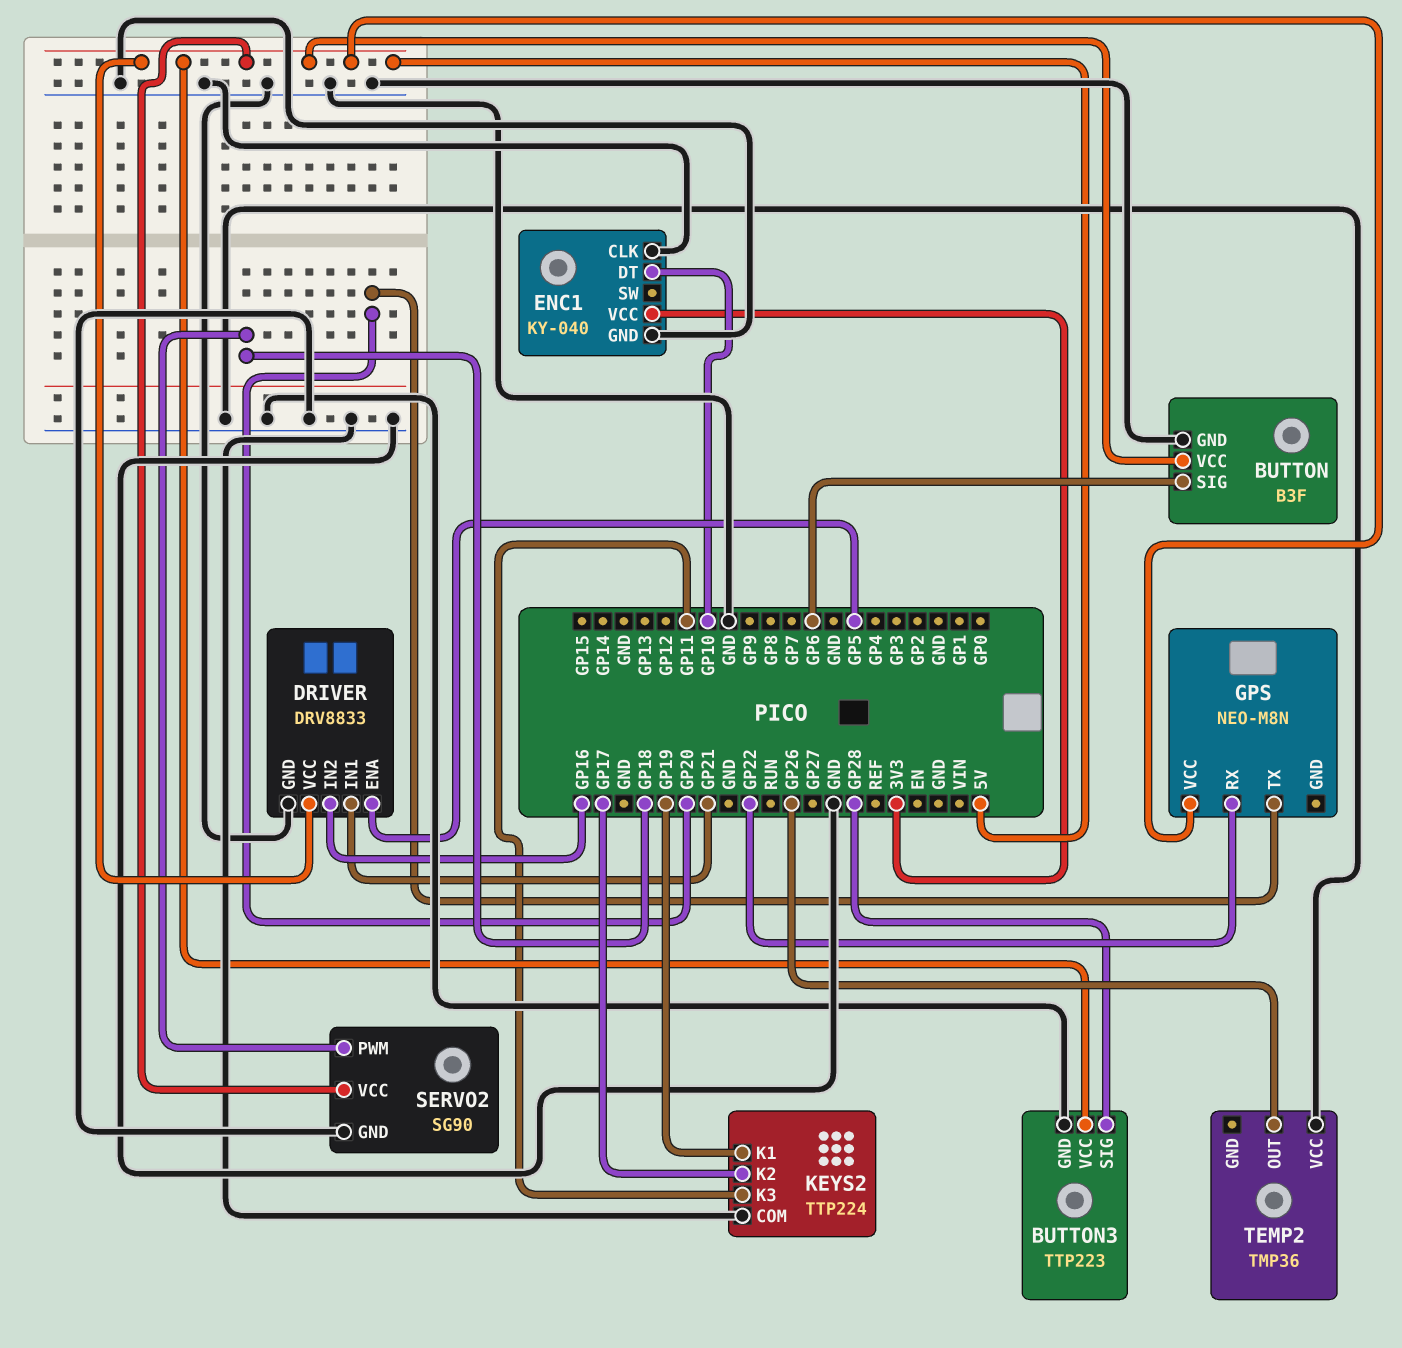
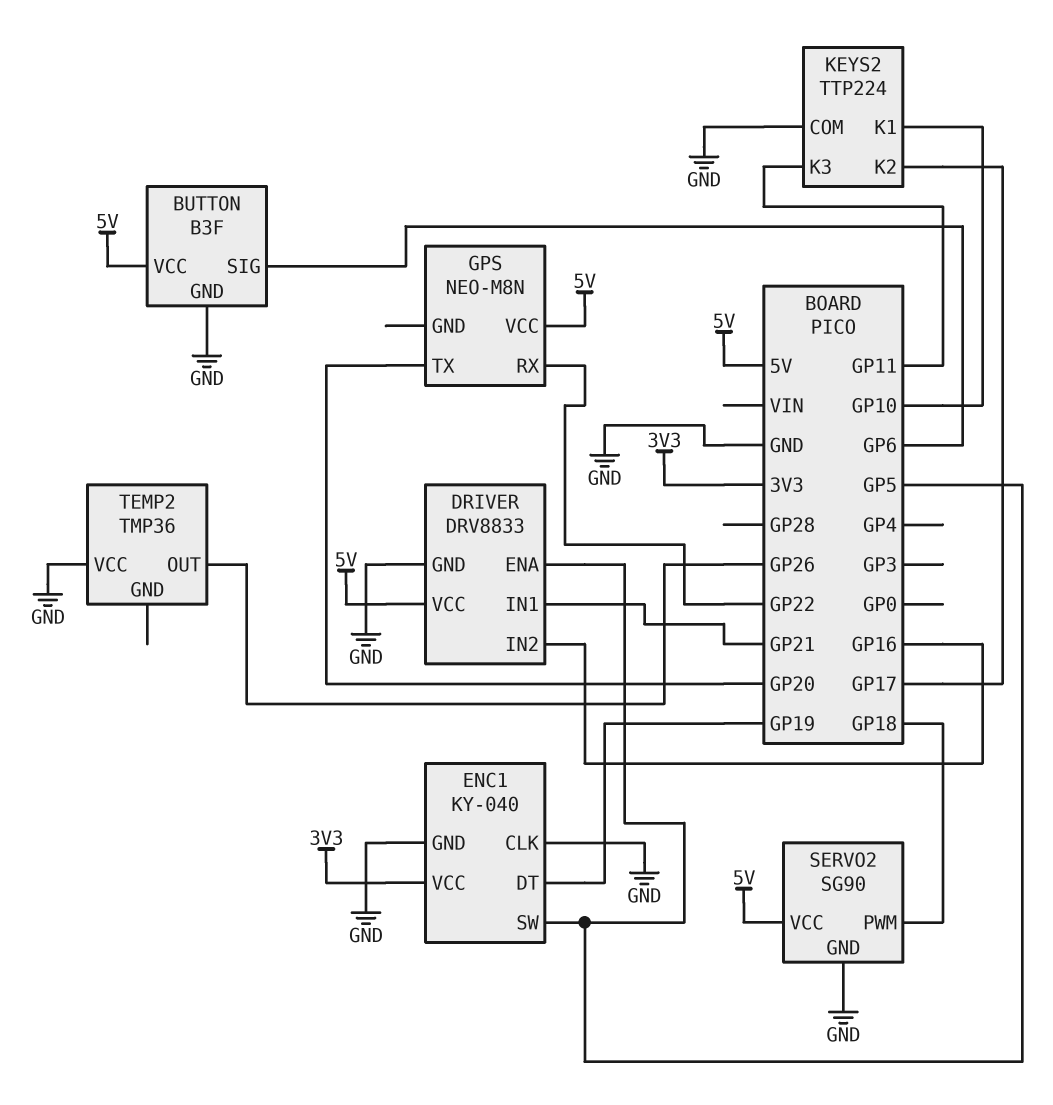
BUTTON3: TTP223 -> none
BUTTON3 pin GND: GND -> none
BUTTON3 pin SIG: GP28 -> none
BUTTON3 pin VCC: 5V -> none
ENC1 pin DT: GP10 -> GP19
ENC1 pin SW: none -> GP5
KEYS2 pin K1: GP19 -> GP10

